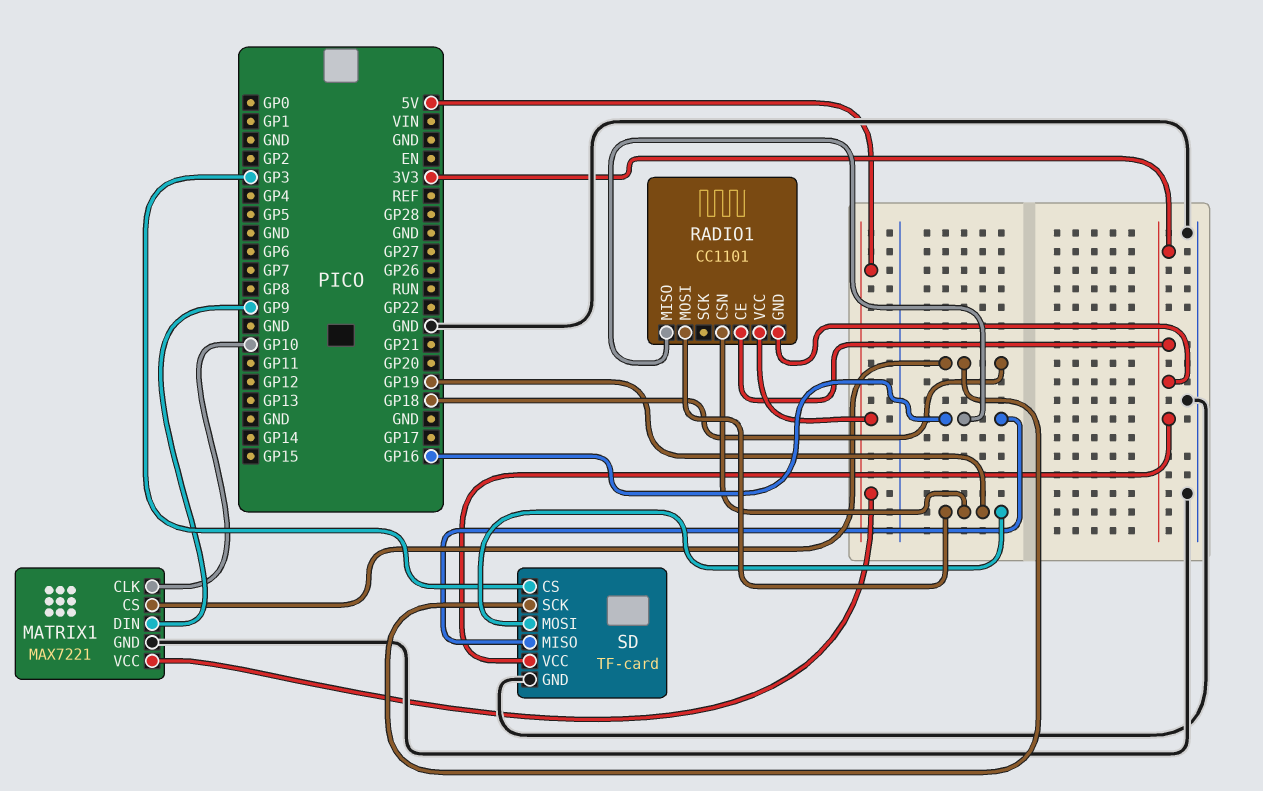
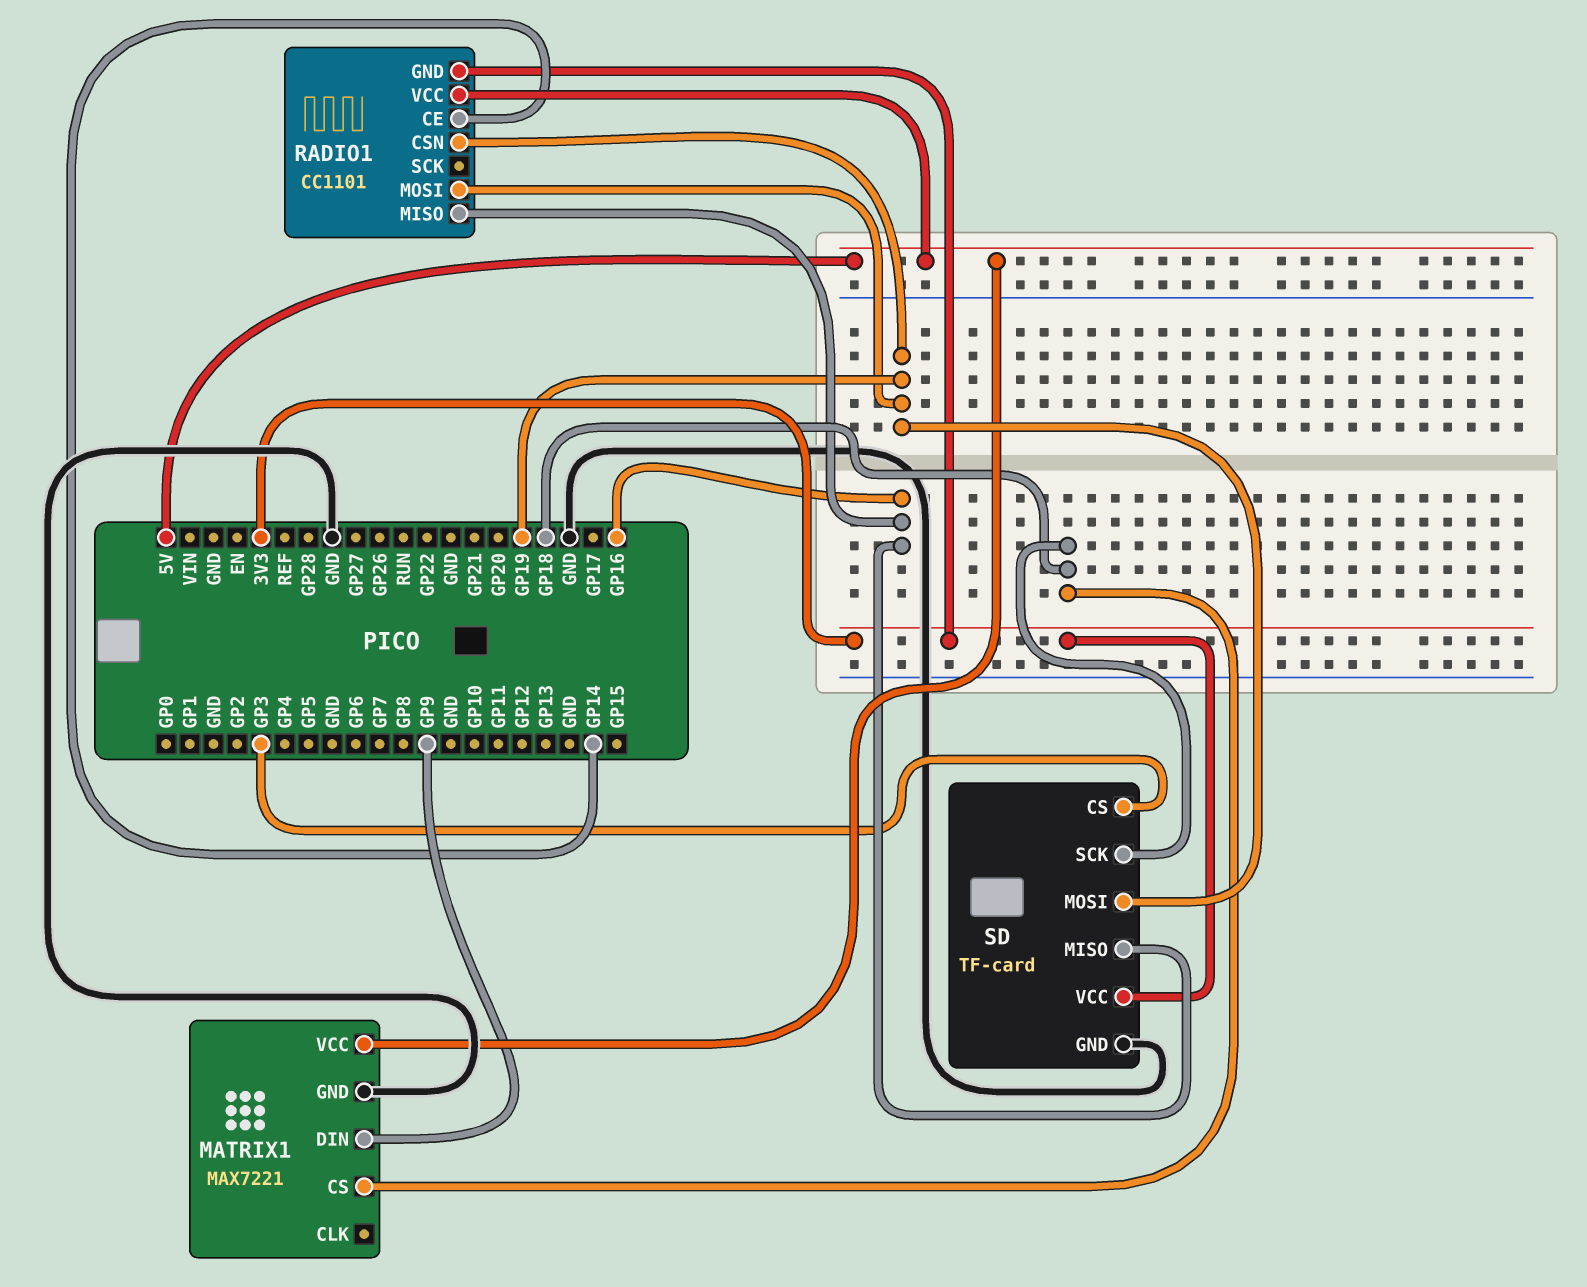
MATRIX1 pin CLK: GP10 -> none
RADIO1 pin CE: 3V3 -> GP14

